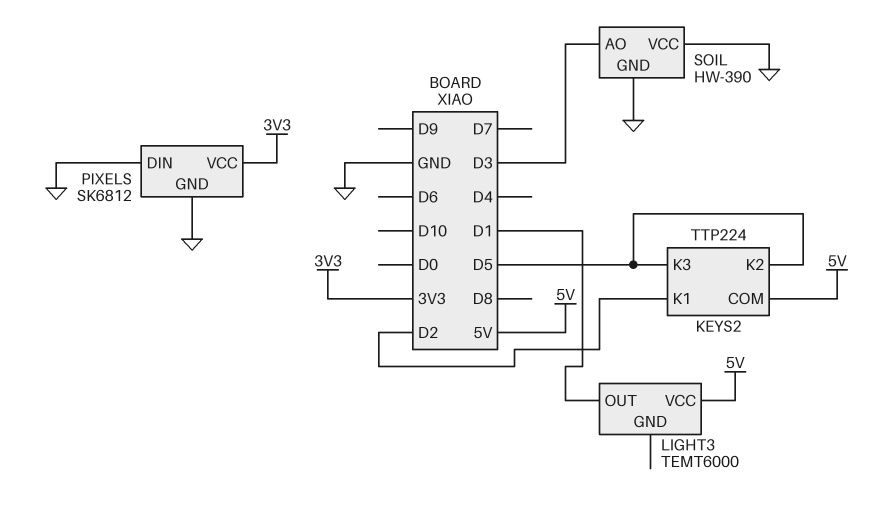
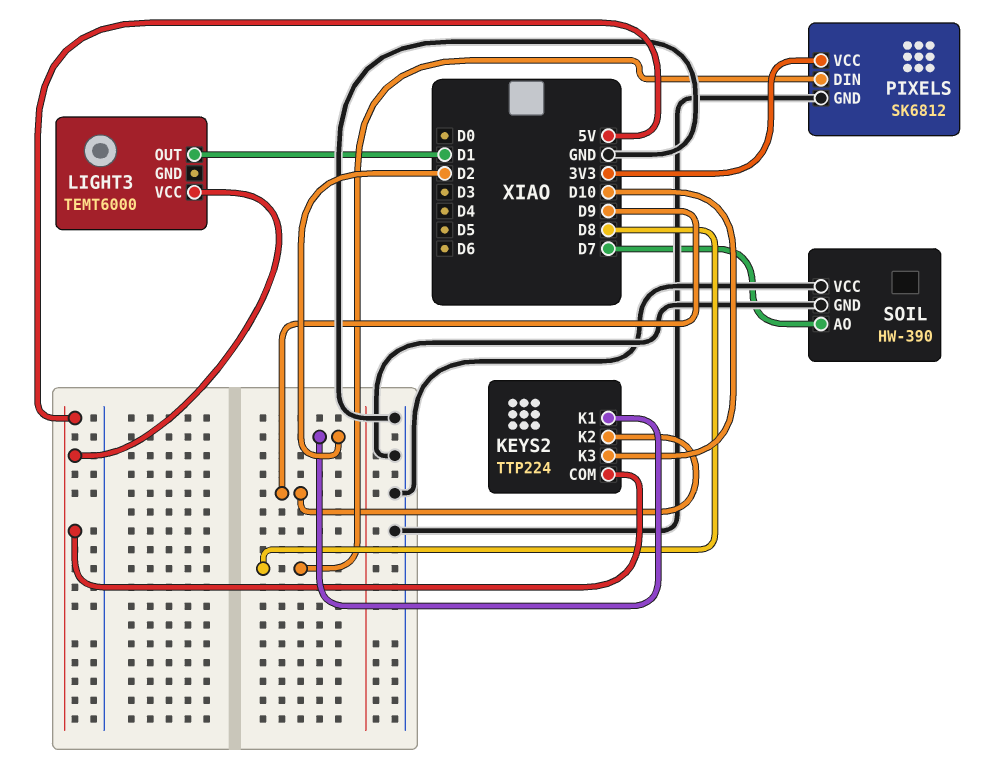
KEYS2 pin K2: D5 -> D9
KEYS2 pin K3: D5 -> D10
PIXELS pin DIN: GND -> D8
SOIL pin AO: D3 -> D7

